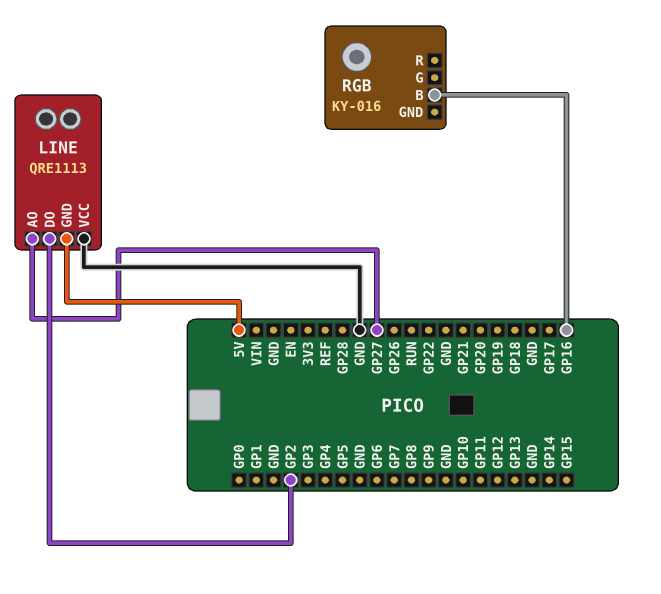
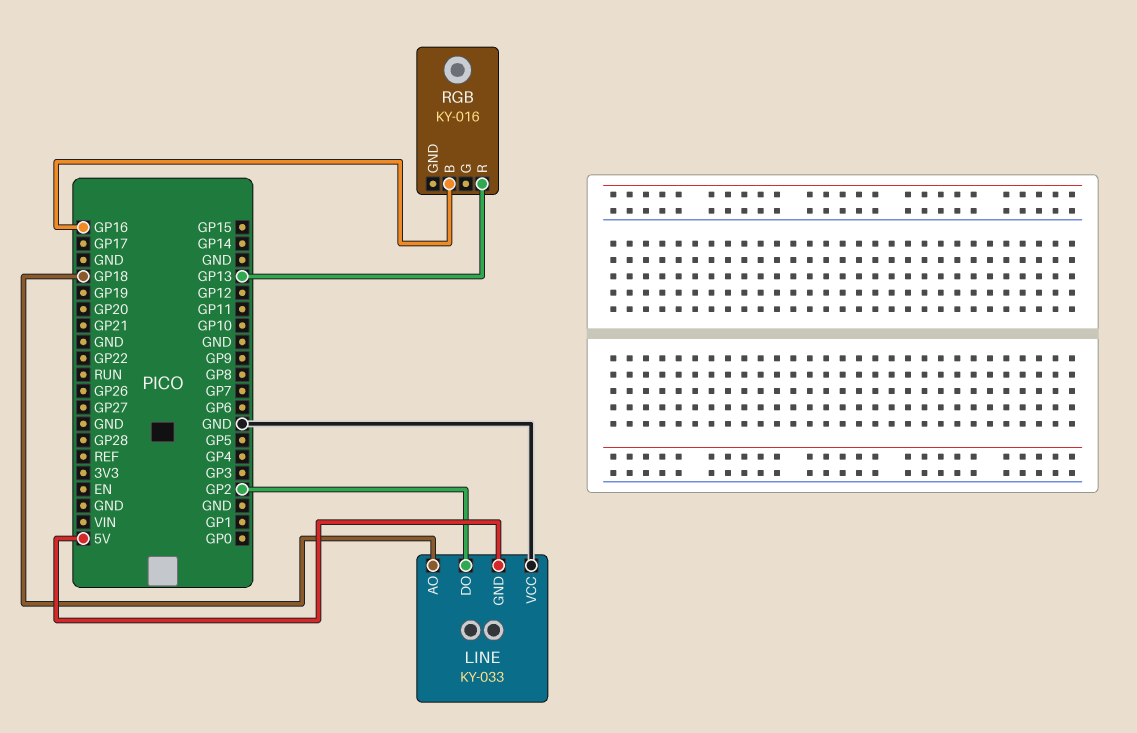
LINE: QRE1113 -> KY-033
LINE pin AO: GP27 -> GP18
RGB pin R: none -> GP13

